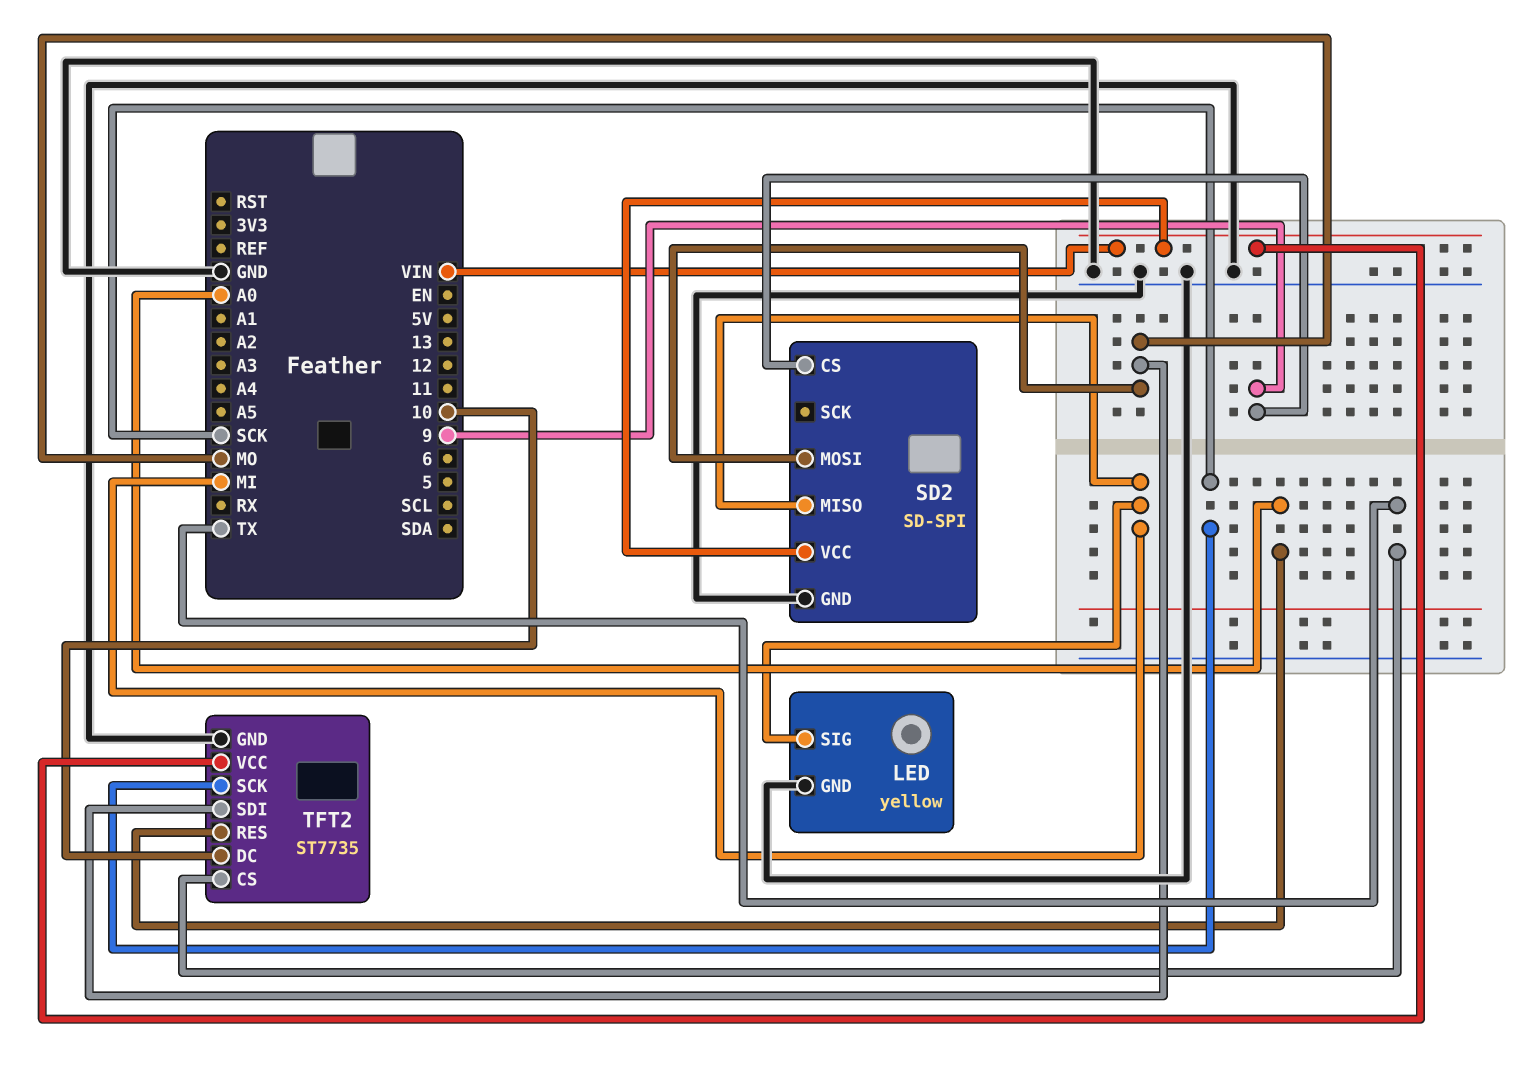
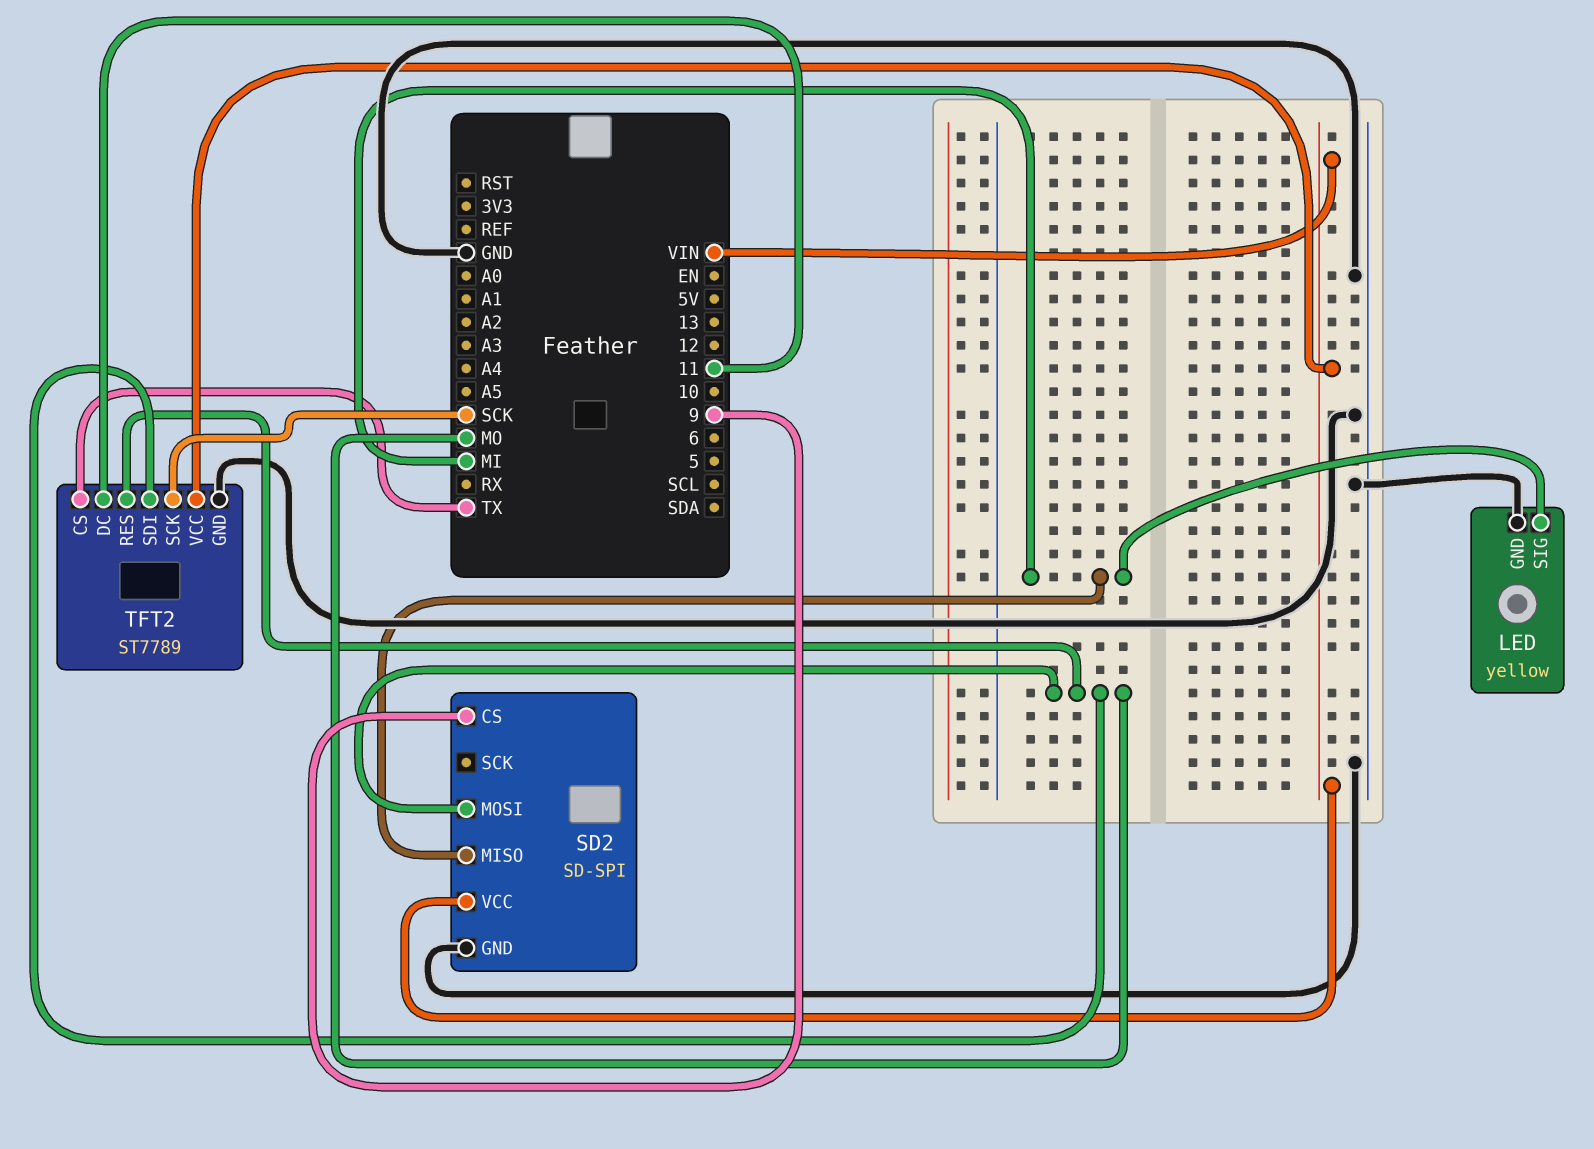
TFT2: ST7735 -> ST7789
TFT2 pin DC: 10 -> 11
TFT2 pin RES: A0 -> MO

